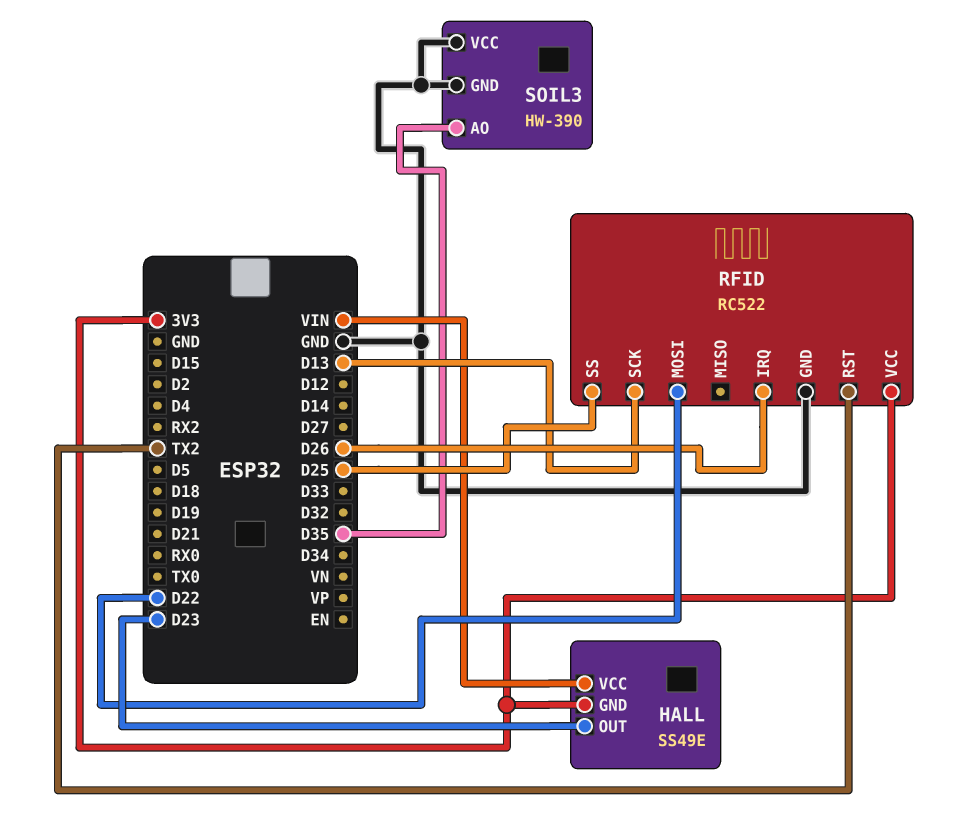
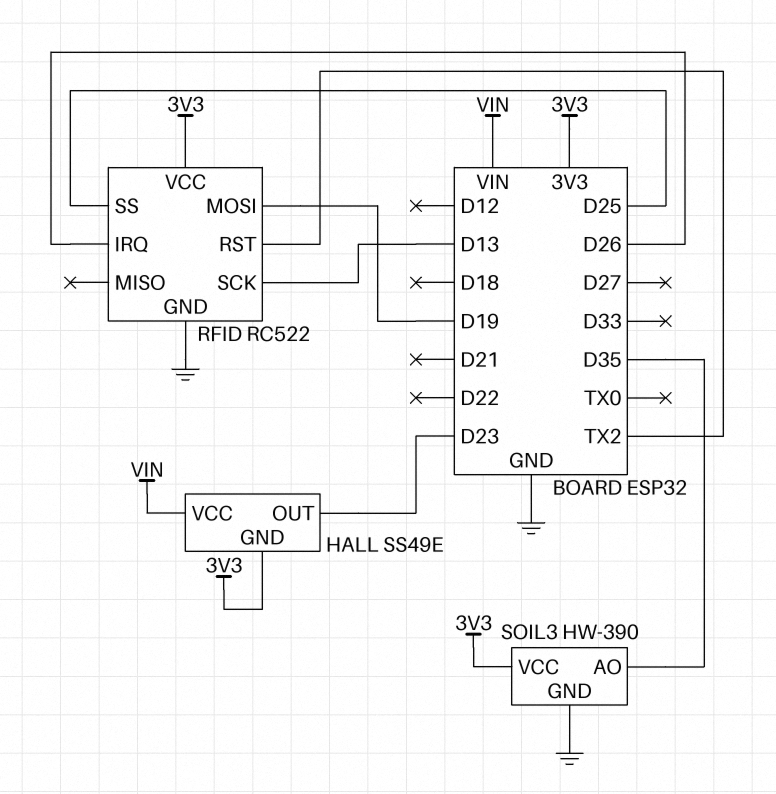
RFID pin MOSI: D22 -> D19
SOIL3 pin VCC: GND -> 3V3

